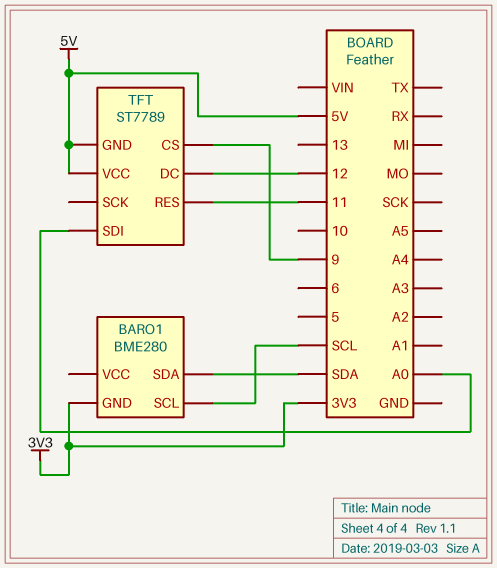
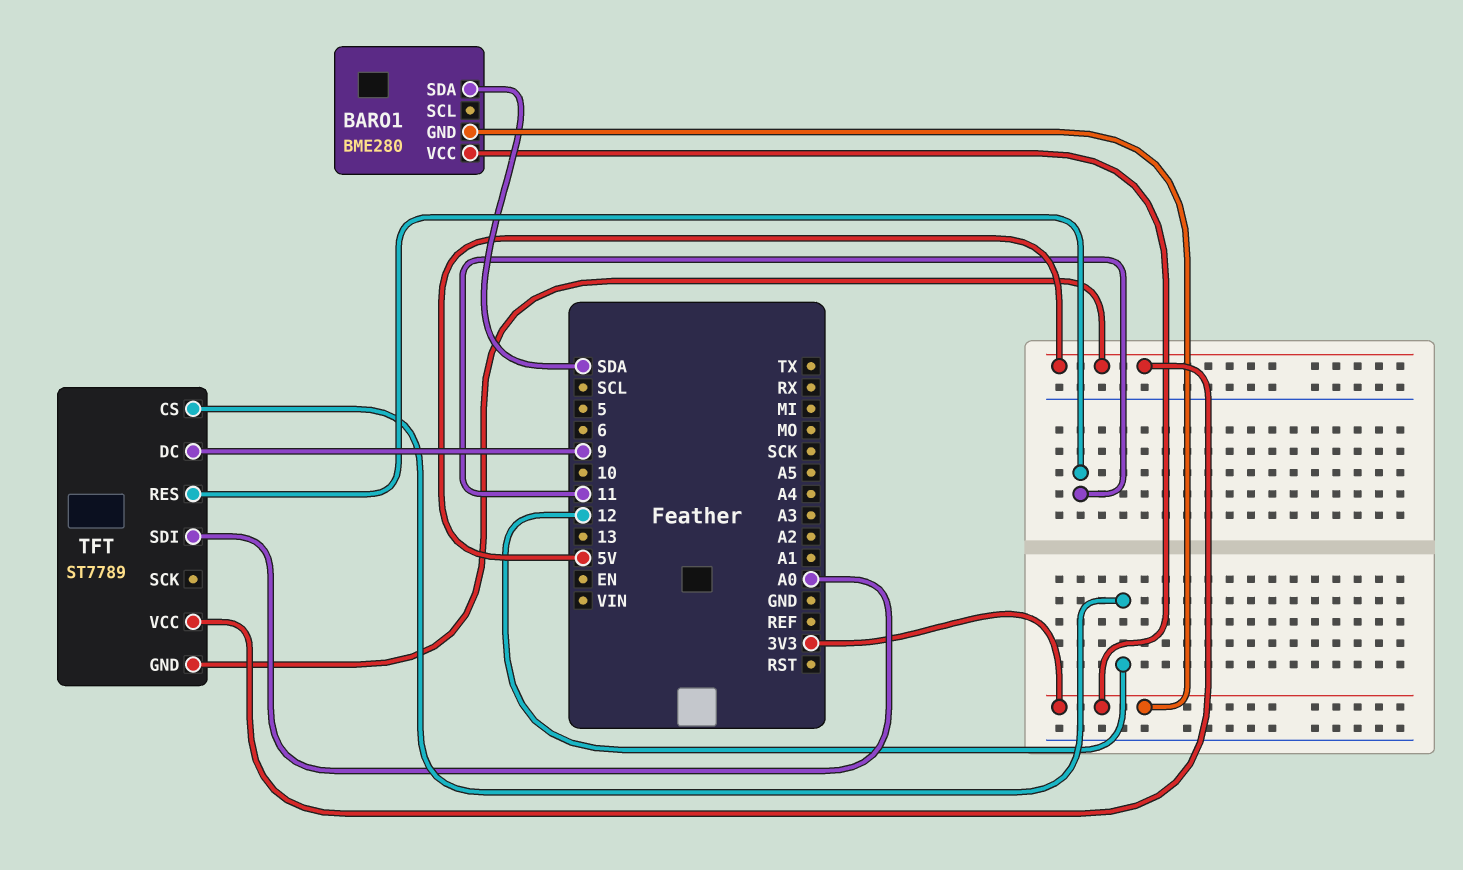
BARO1 pin SCL: SCL -> none
BARO1 pin VCC: none -> 3V3
TFT pin CS: 9 -> 12
TFT pin DC: 12 -> 9

